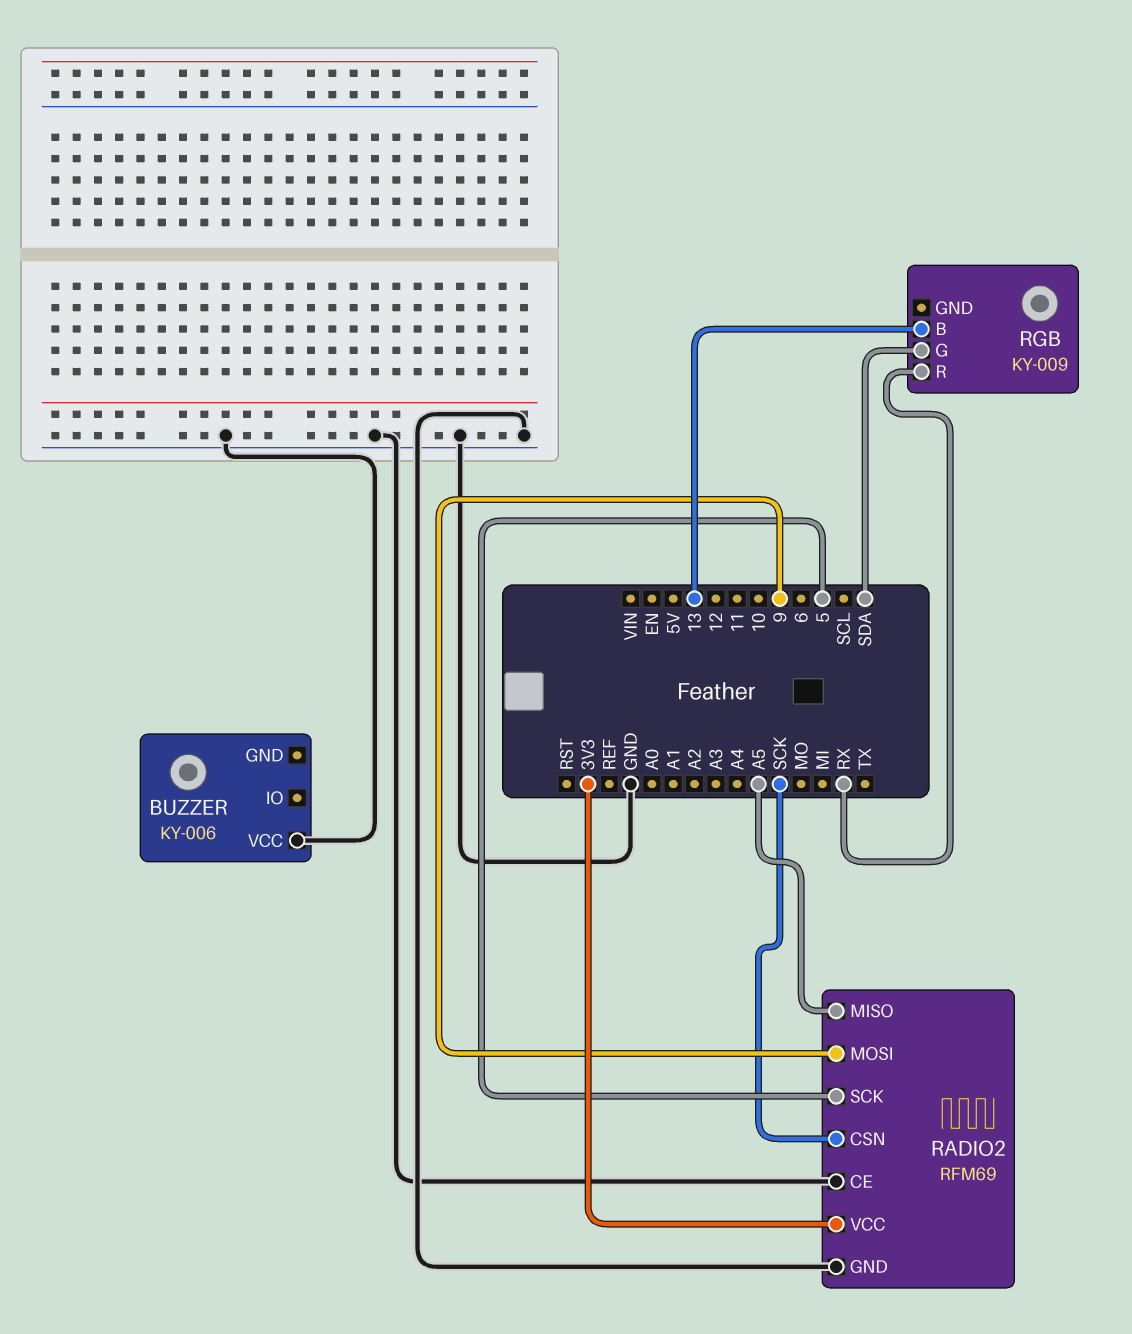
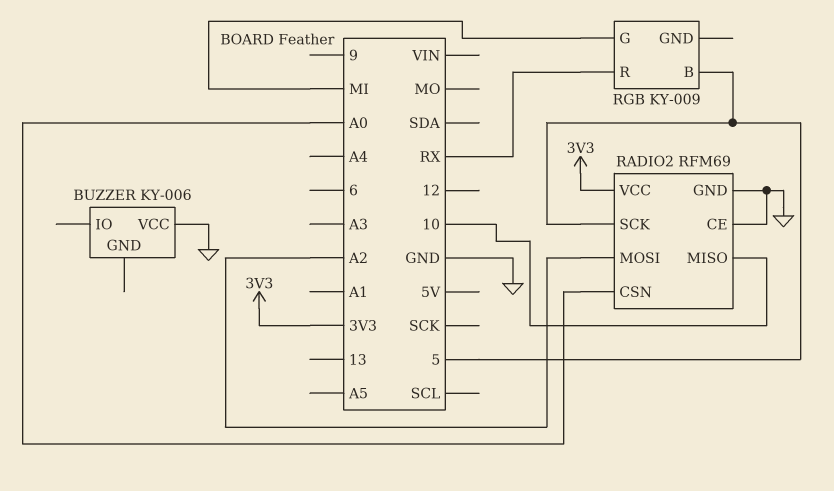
RADIO2 pin CSN: SCK -> A0
RADIO2 pin MISO: A5 -> 10
RADIO2 pin MOSI: 9 -> A2
RGB pin B: 13 -> 5
RGB pin G: SDA -> MI

